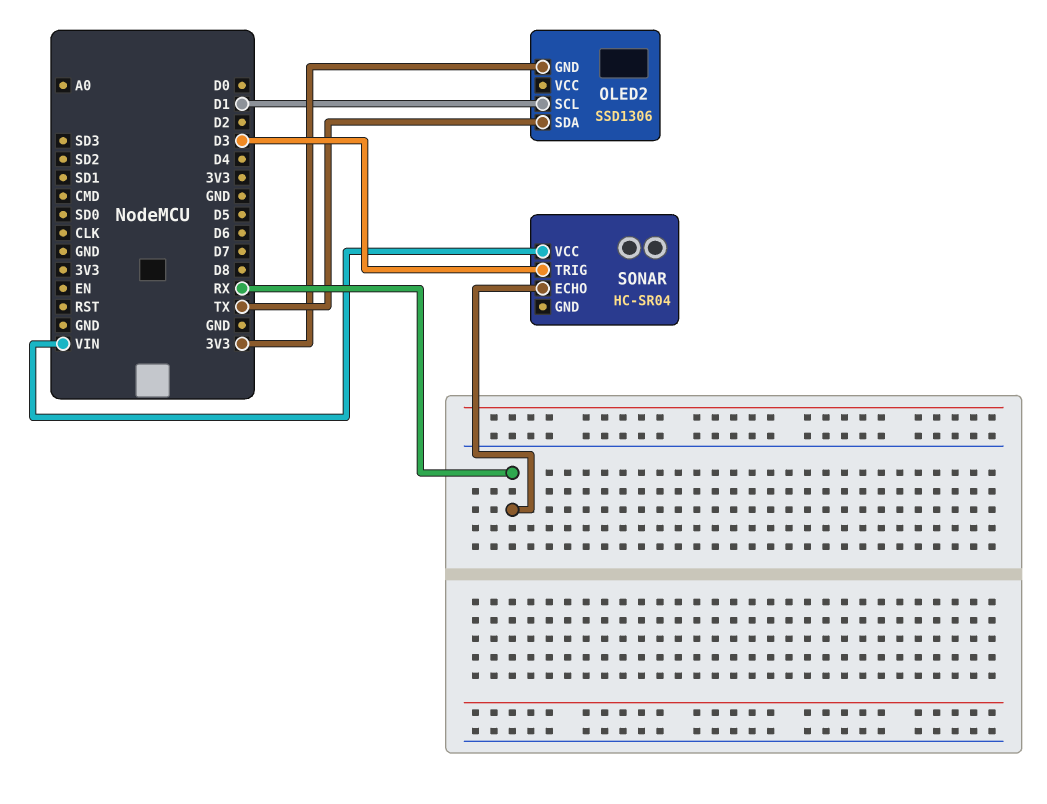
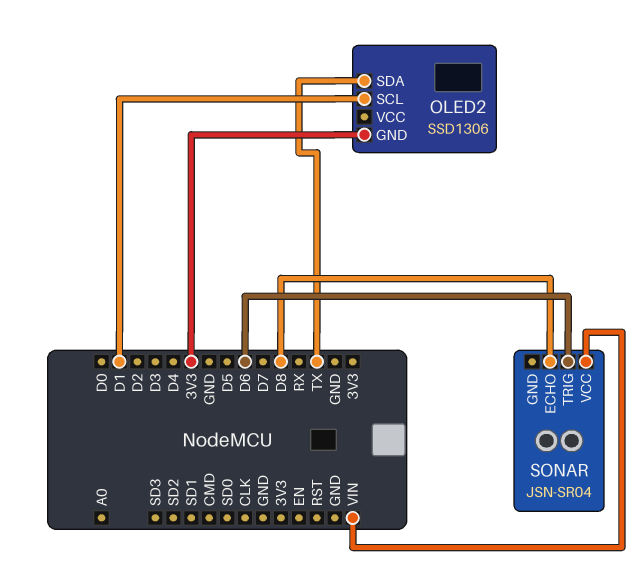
SONAR: HC-SR04 -> JSN-SR04
SONAR pin ECHO: RX -> D8
SONAR pin TRIG: D3 -> D6

